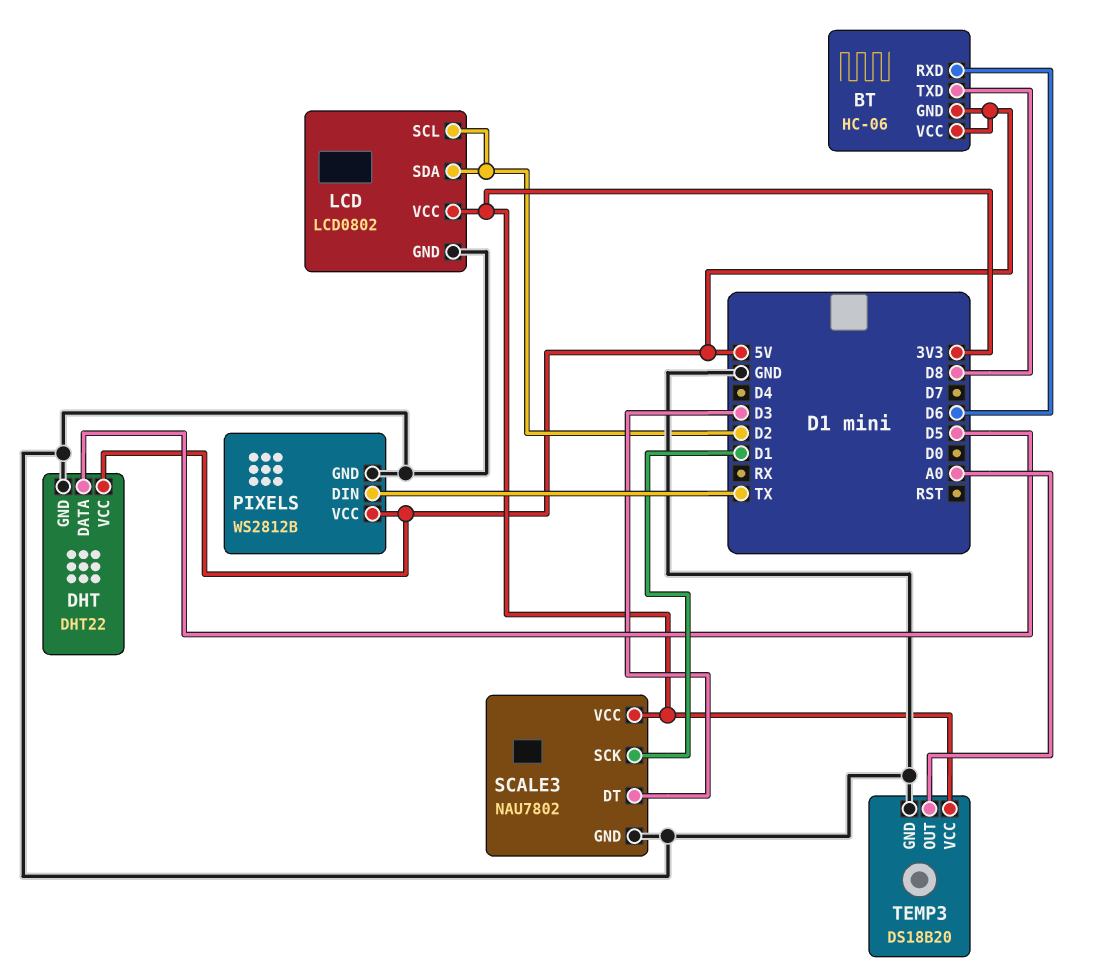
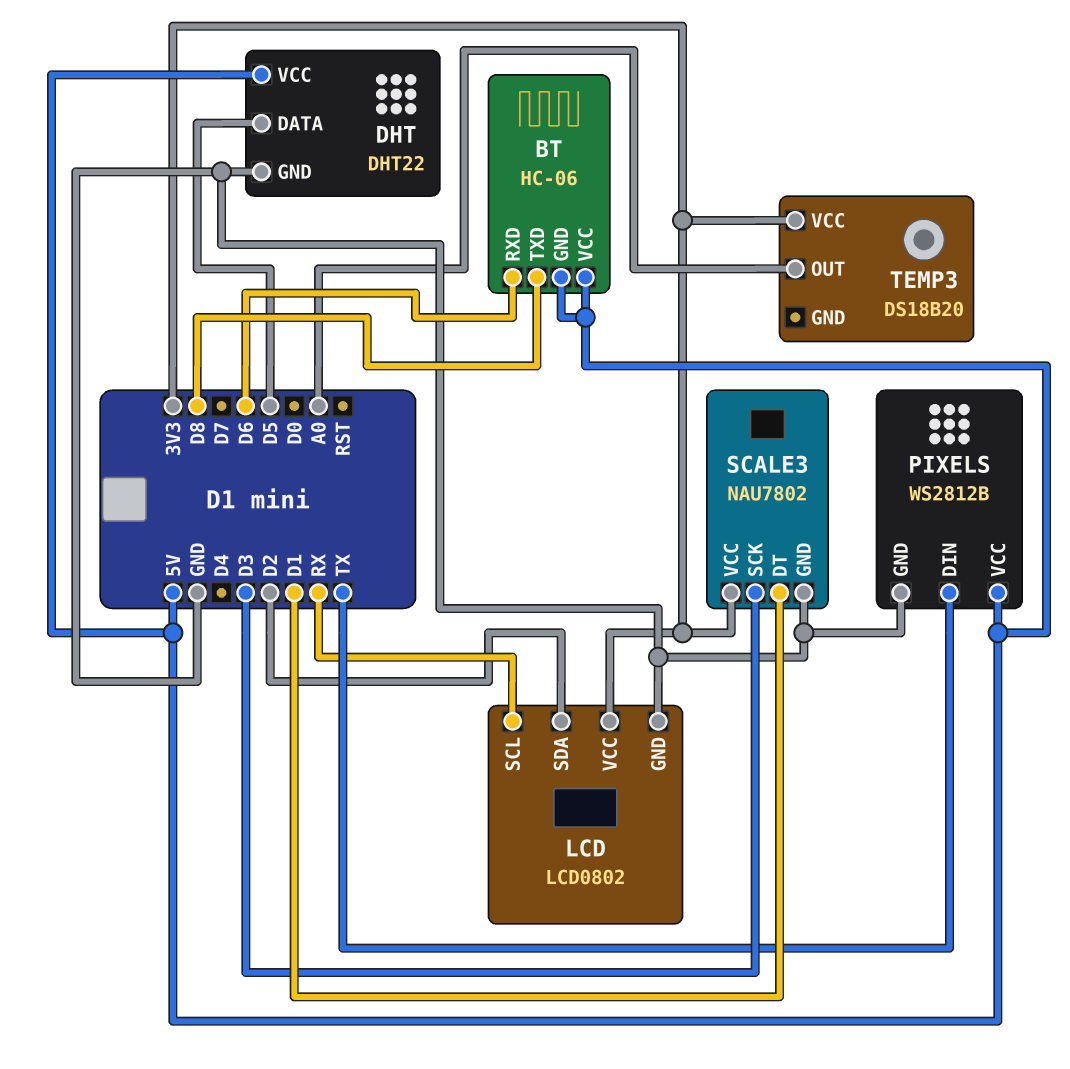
LCD pin SCL: D2 -> RX
SCALE3 pin DT: D3 -> D1
SCALE3 pin SCK: D1 -> D3
TEMP3 pin GND: GND -> none

